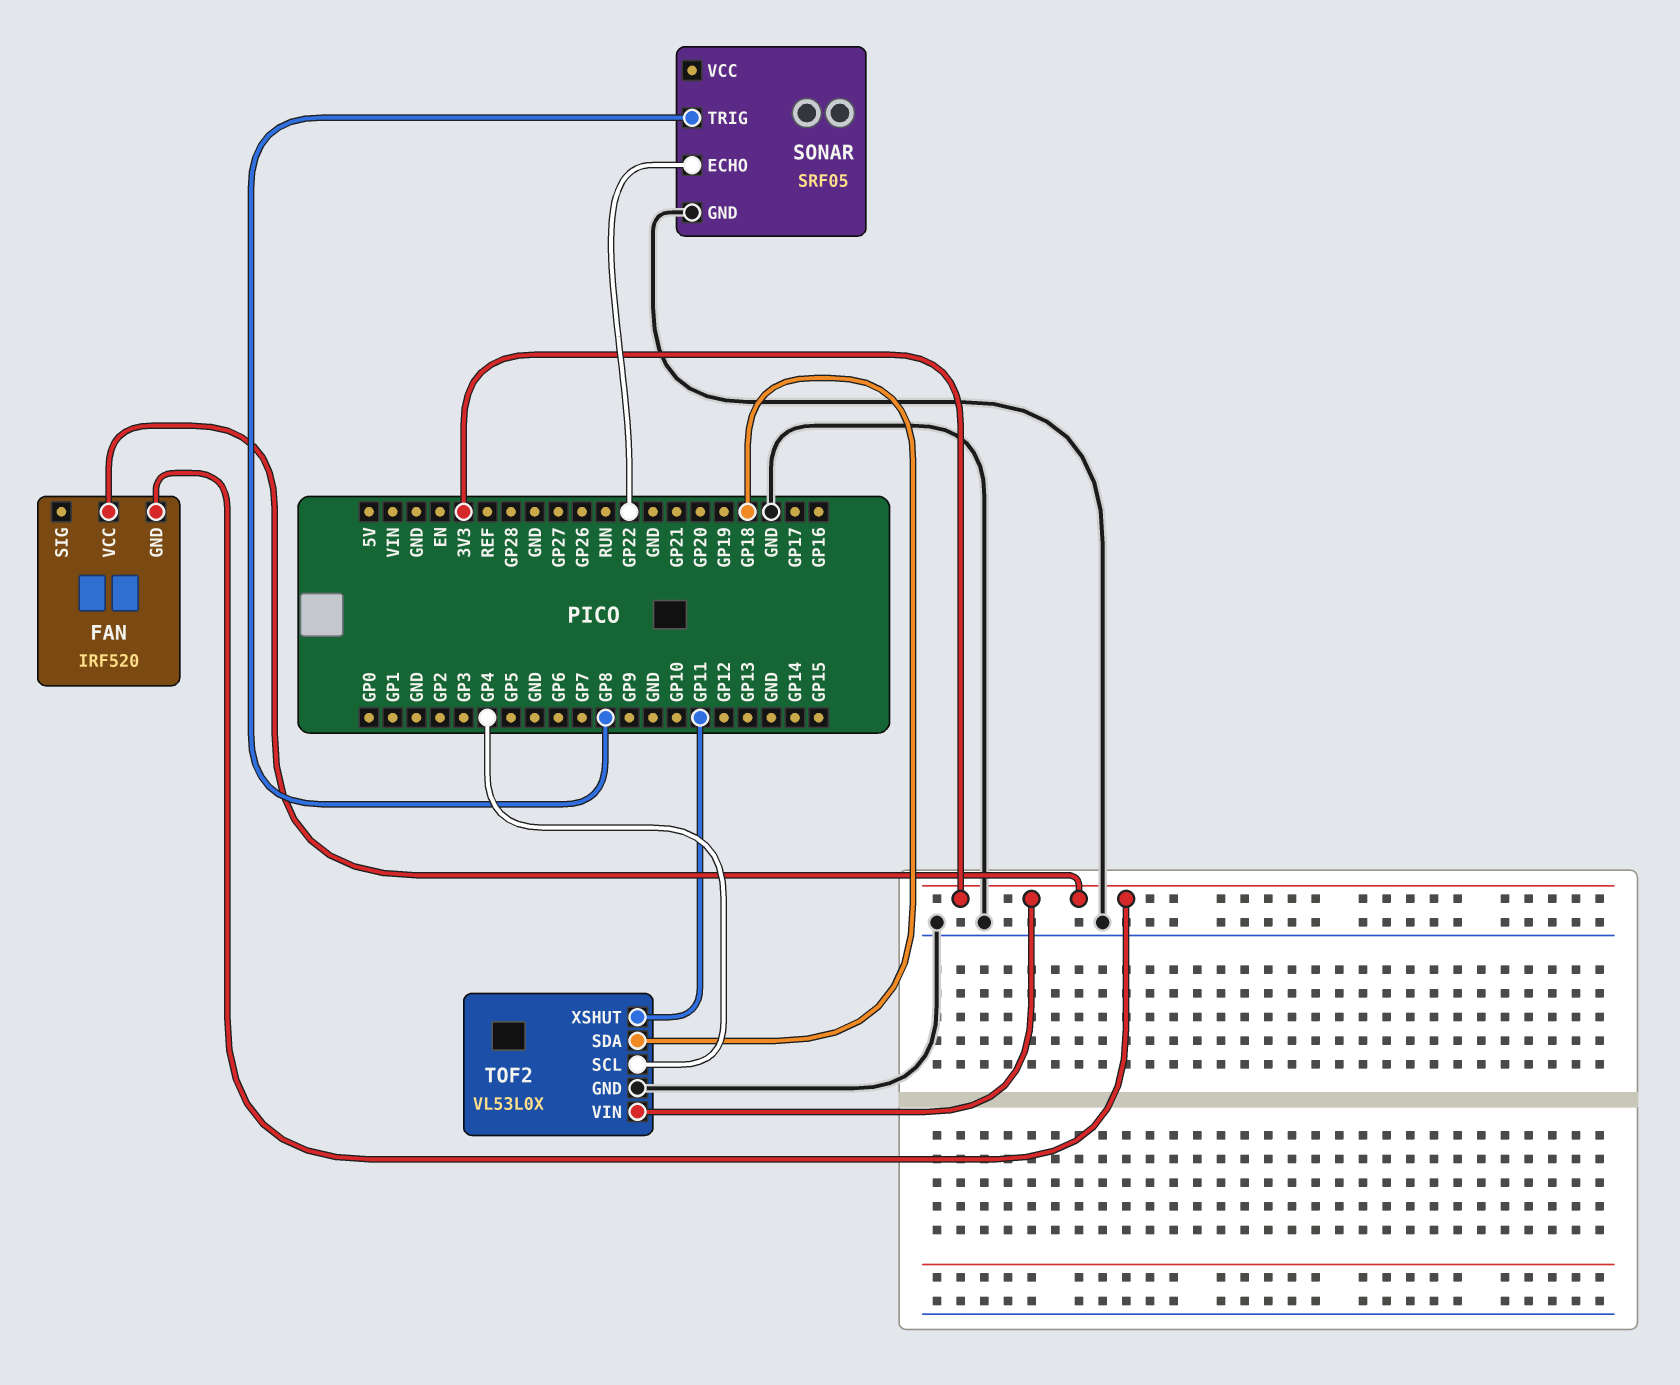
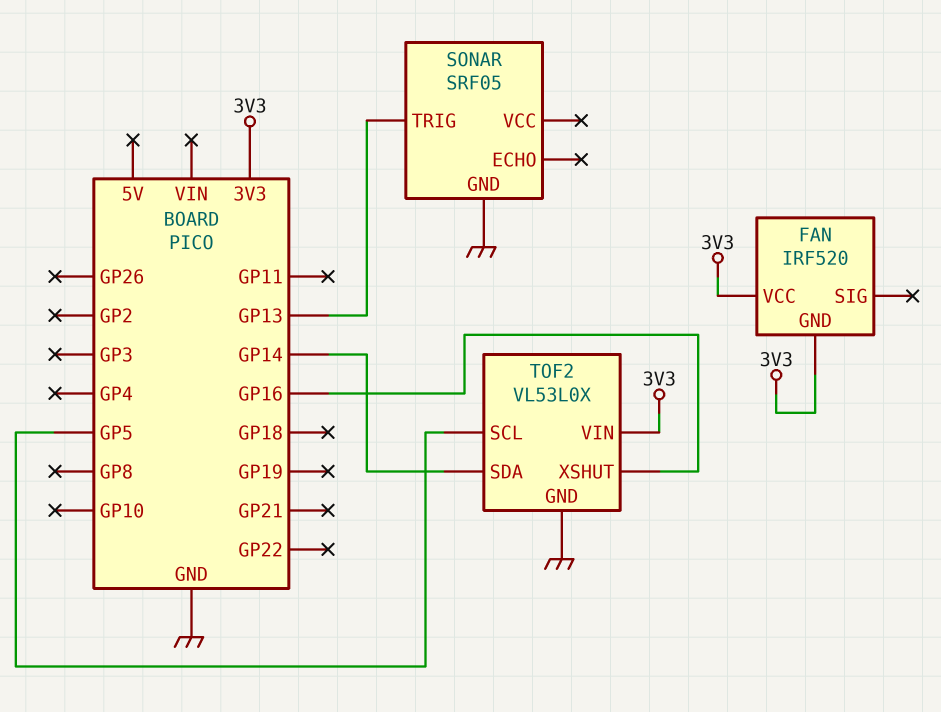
SONAR pin ECHO: GP22 -> none
SONAR pin TRIG: GP8 -> GP13
TOF2 pin SCL: GP4 -> GP5
TOF2 pin SDA: GP18 -> GP14
TOF2 pin XSHUT: GP11 -> GP16

